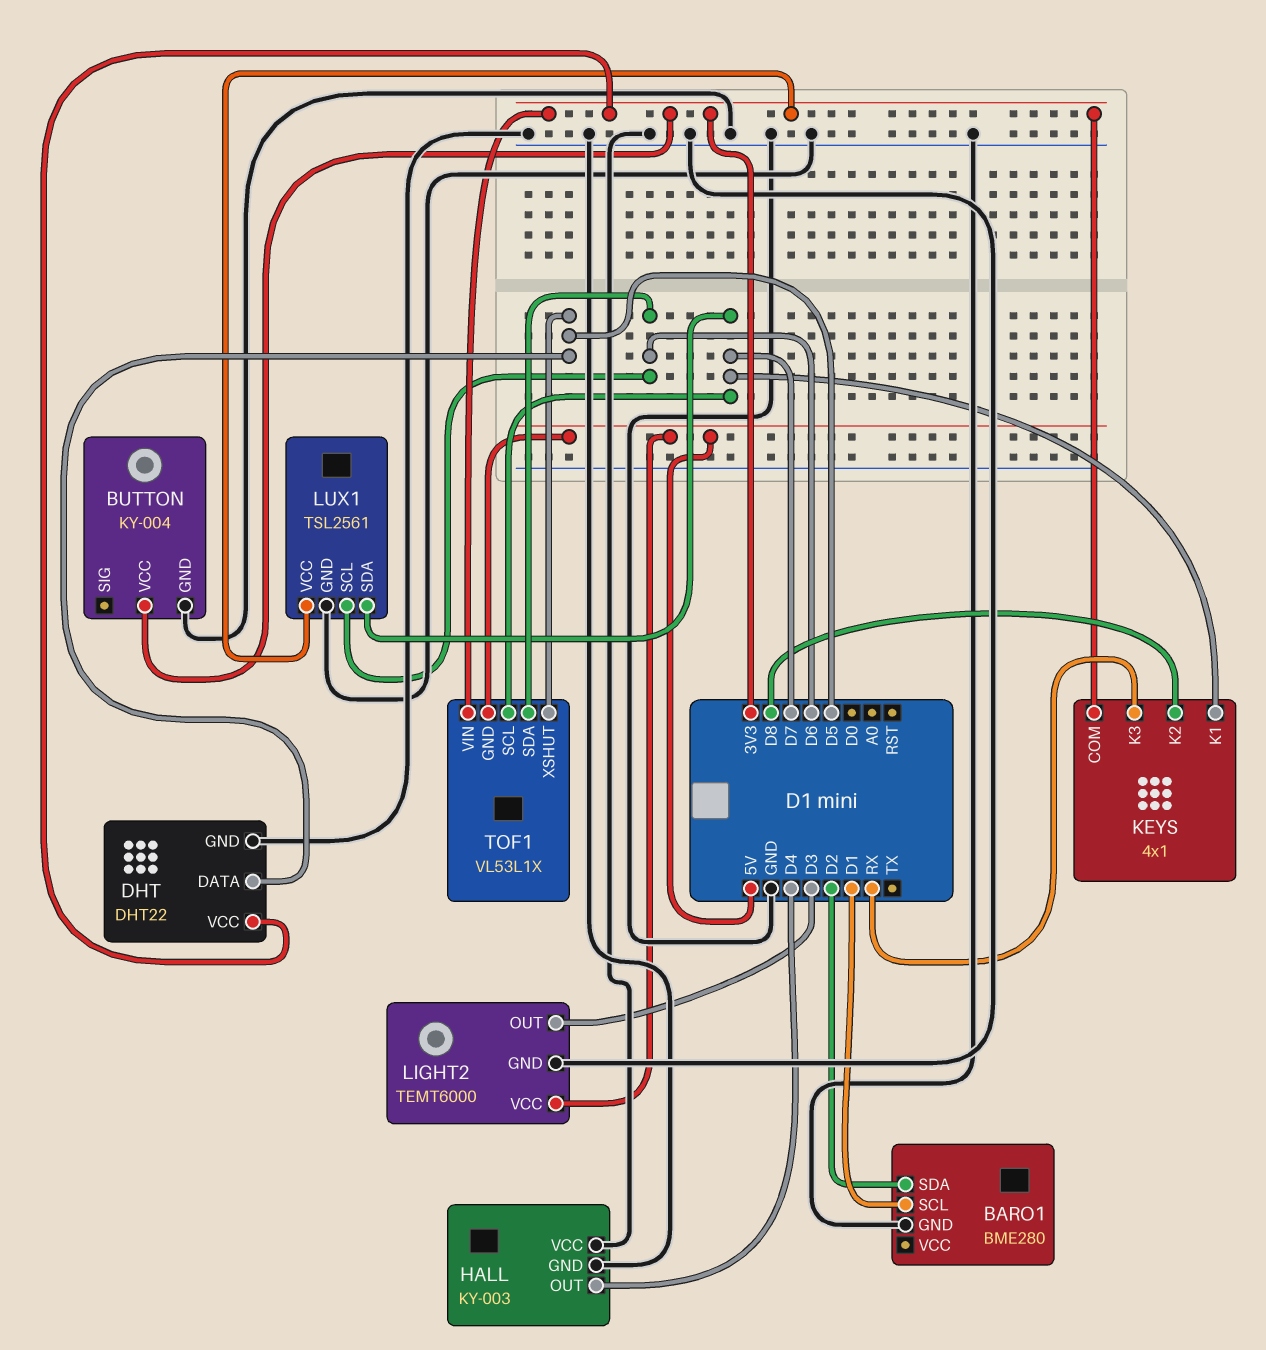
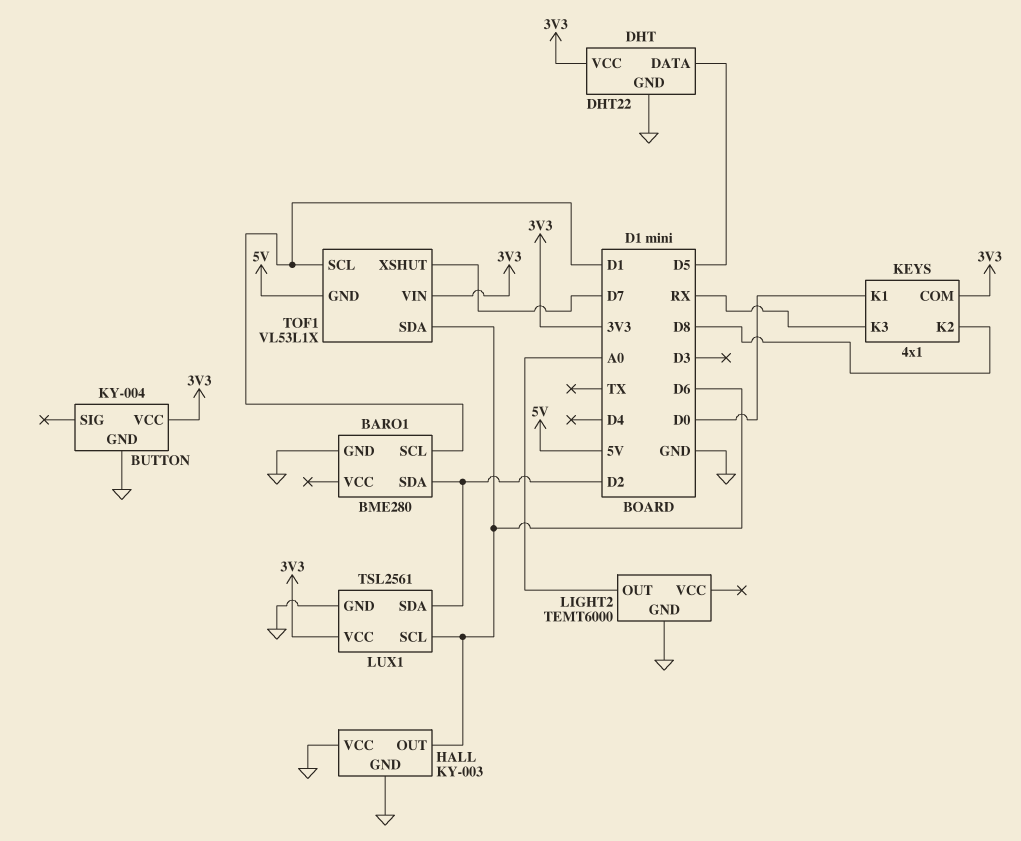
HALL pin OUT: D4 -> D6
KEYS pin K1: D7 -> D0
LIGHT2 pin OUT: D3 -> A0
LIGHT2 pin VCC: 5V -> none
LUX1 pin SDA: D7 -> D2
TOF1 pin SCL: D7 -> D1
TOF1 pin XSHUT: D5 -> D7

